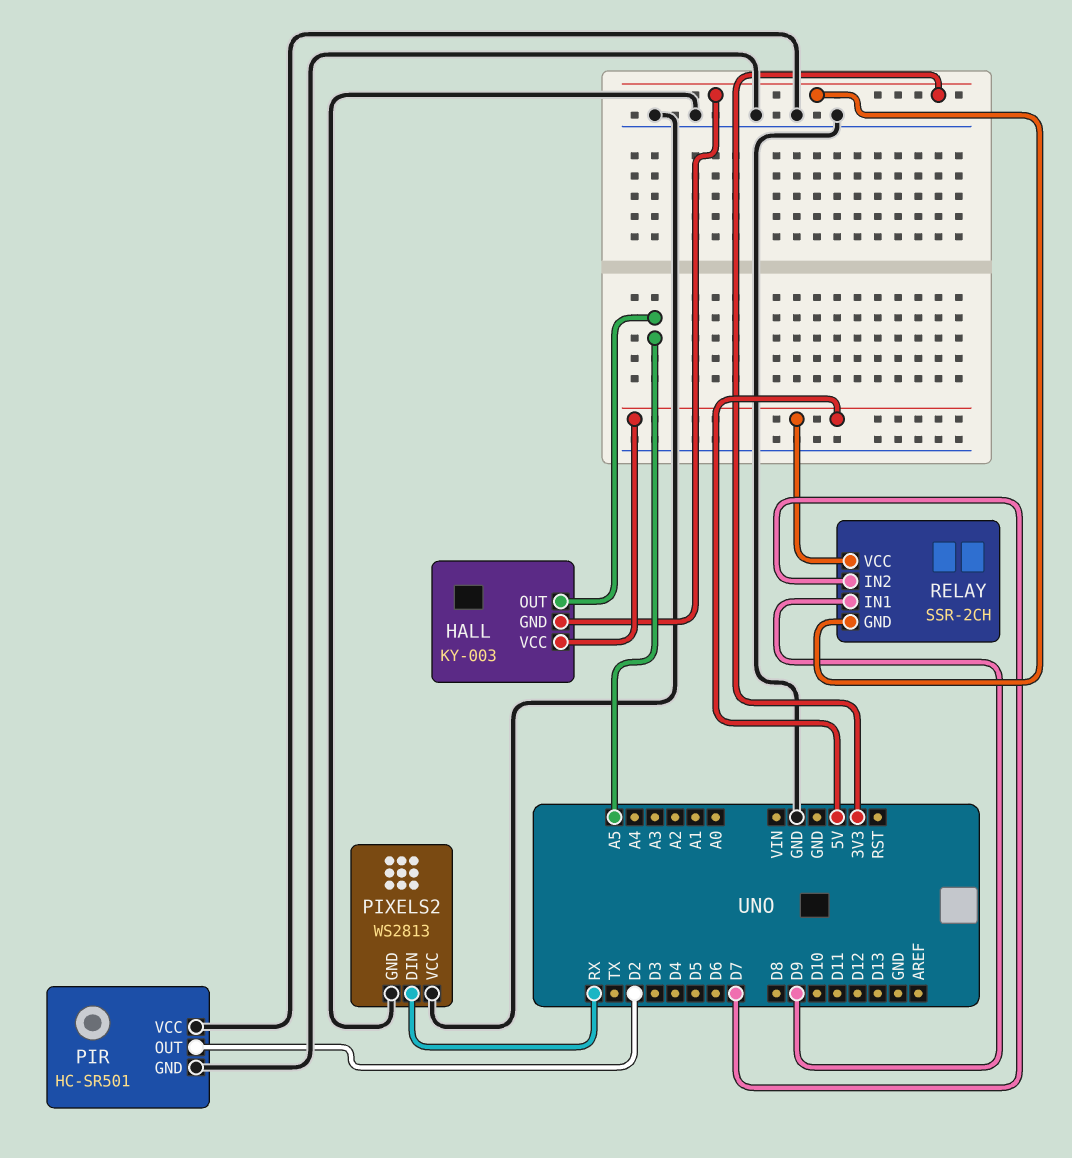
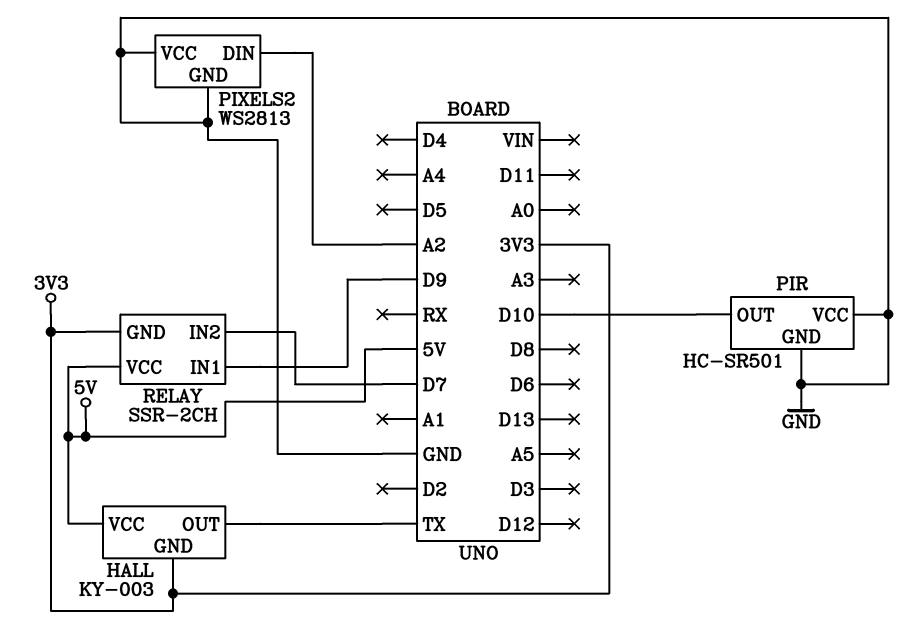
HALL pin OUT: A5 -> TX
PIR pin OUT: D2 -> D10
PIXELS2 pin DIN: RX -> A2

